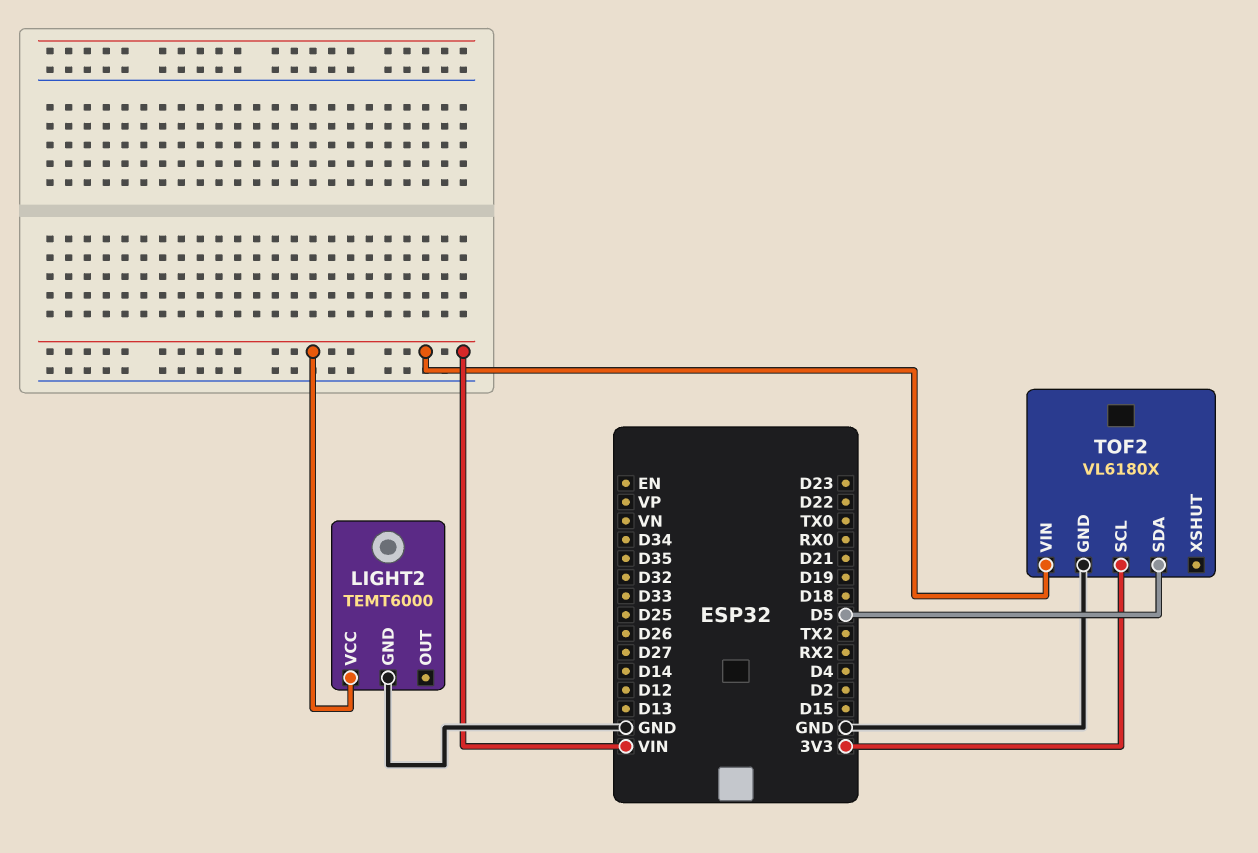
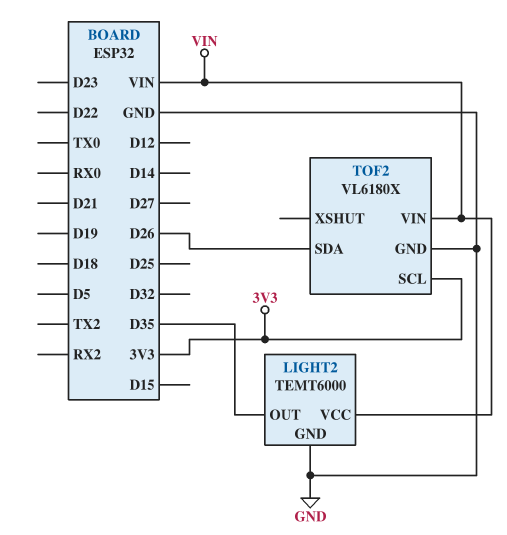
LIGHT2 pin OUT: none -> D35
TOF2 pin SDA: D5 -> D26

